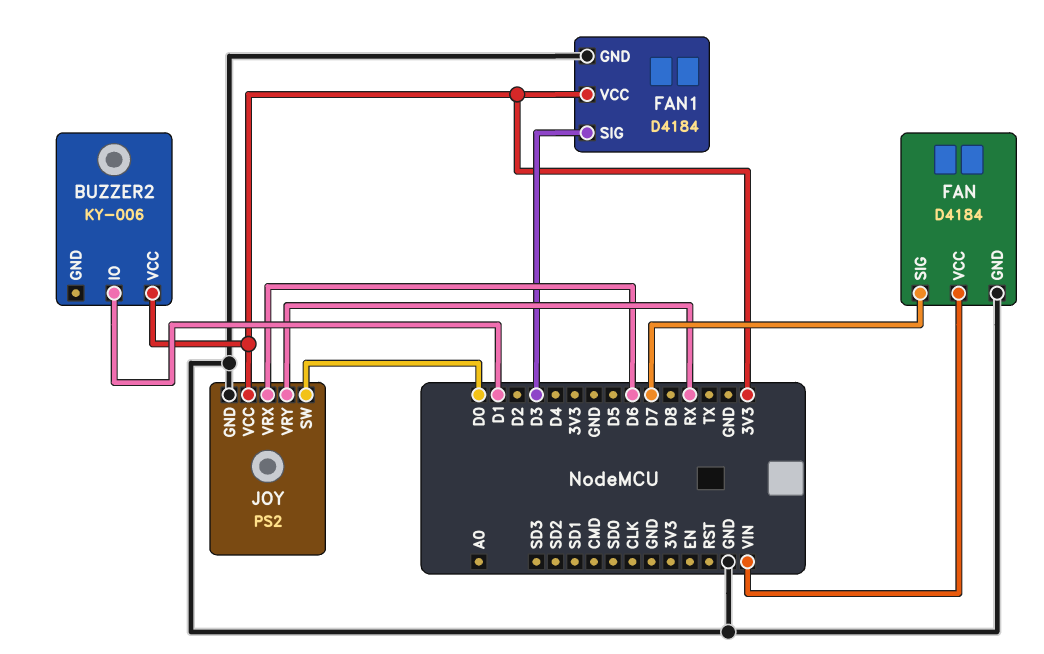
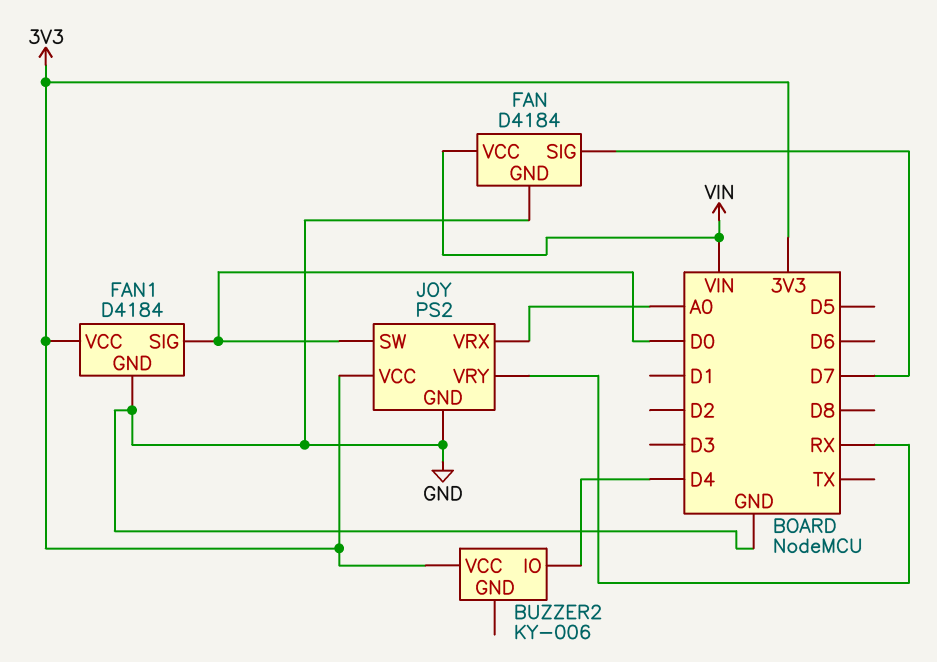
BUZZER2 pin IO: D1 -> D4
FAN1 pin SIG: D3 -> D0
JOY pin VRX: D6 -> A0

